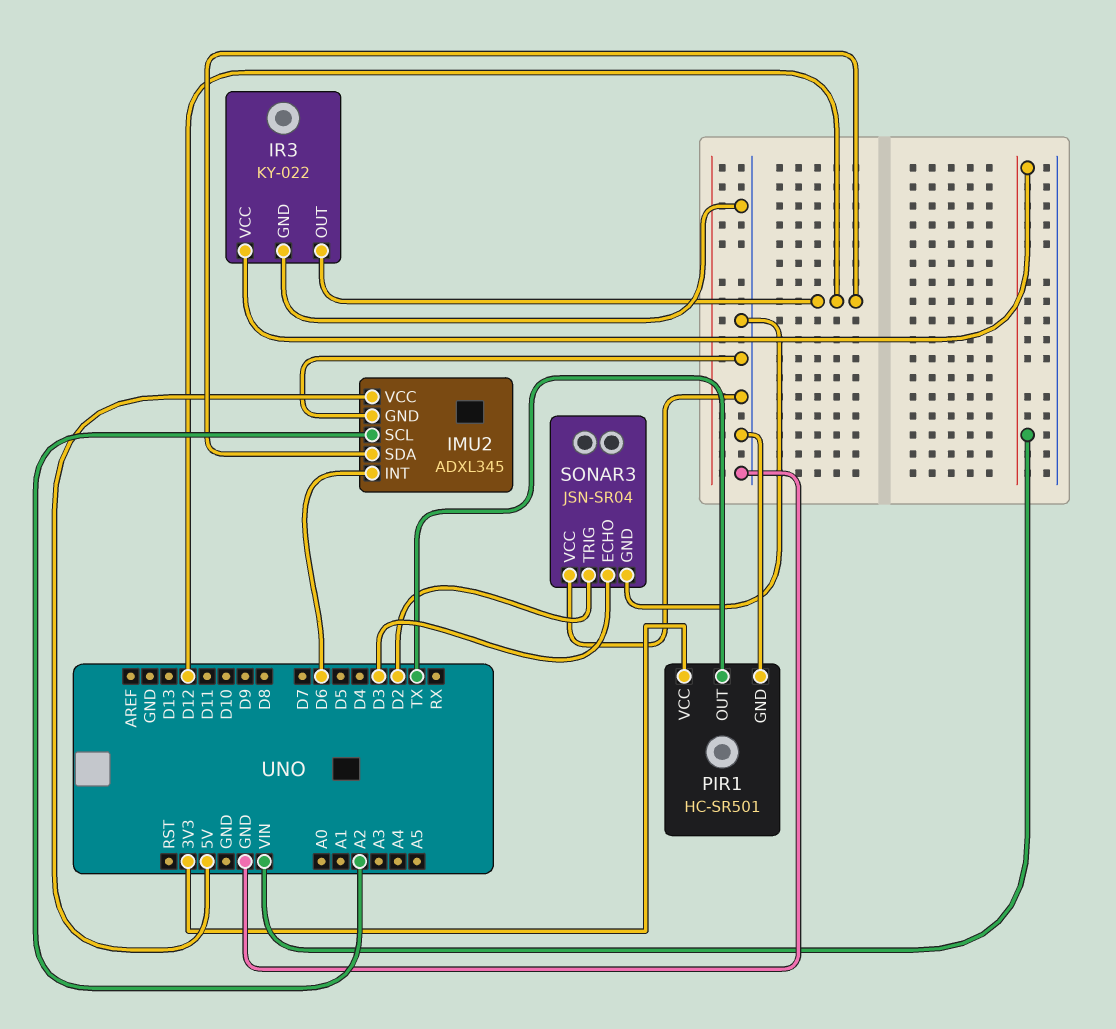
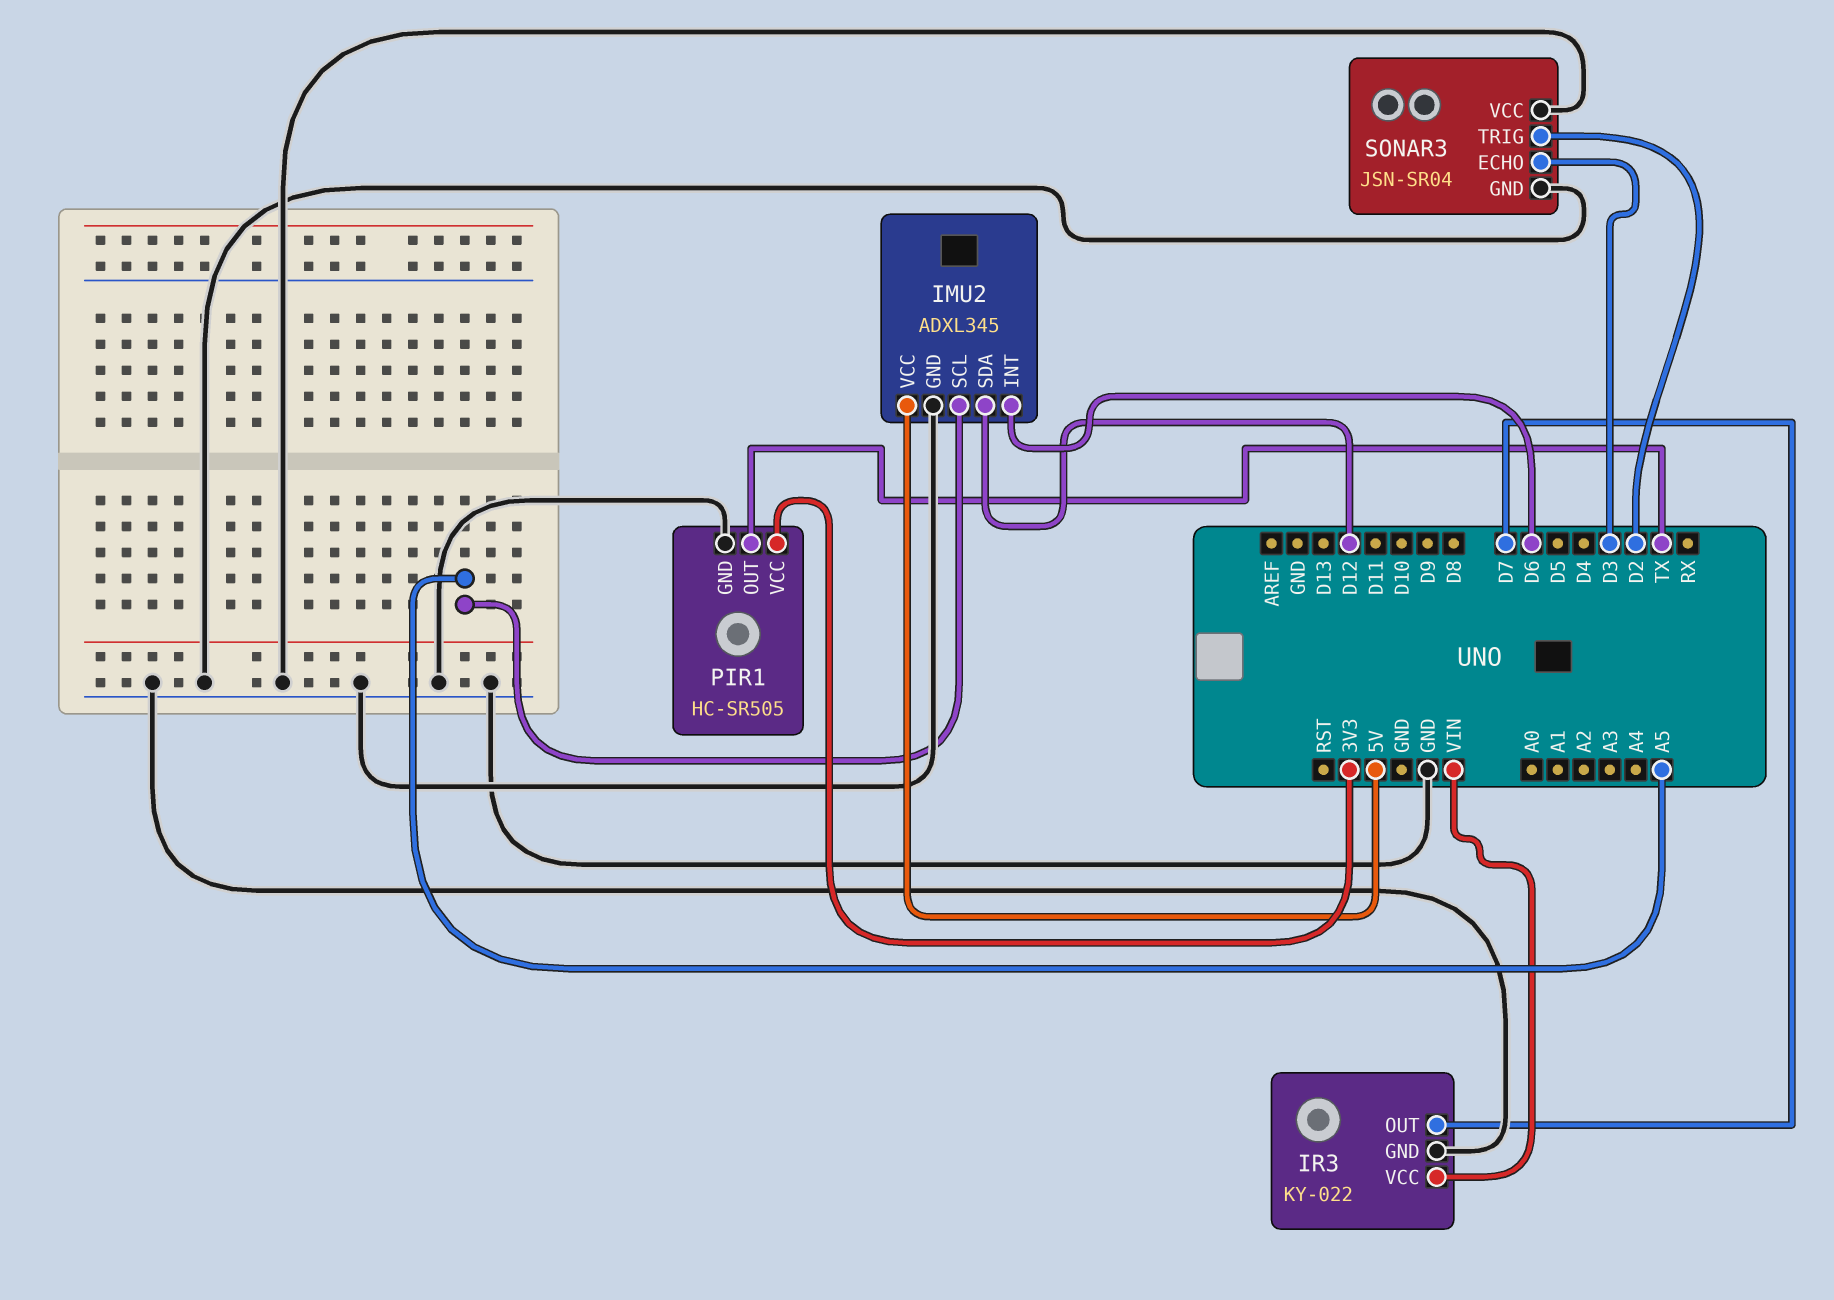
IMU2 pin SCL: A2 -> A5
IR3 pin OUT: D12 -> D7
PIR1: HC-SR501 -> HC-SR505

